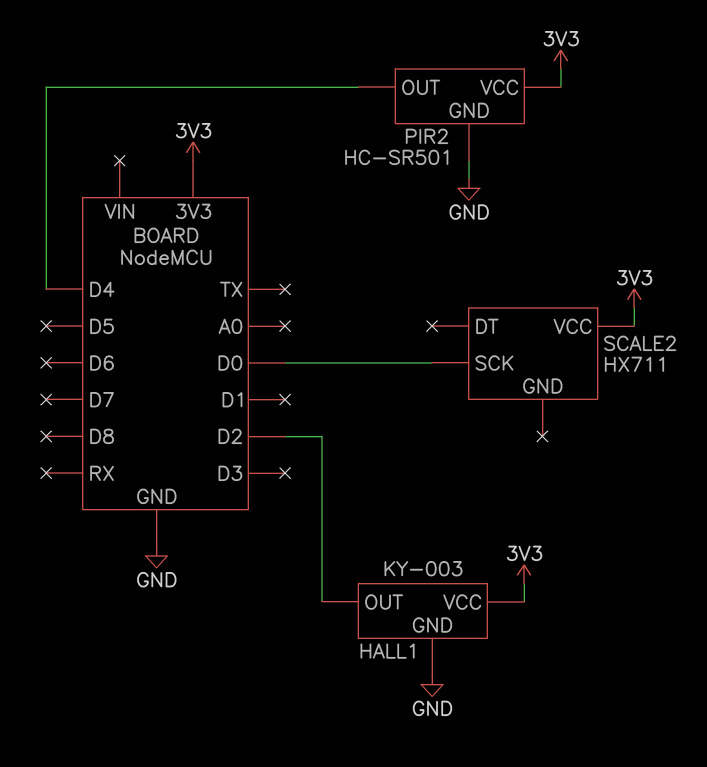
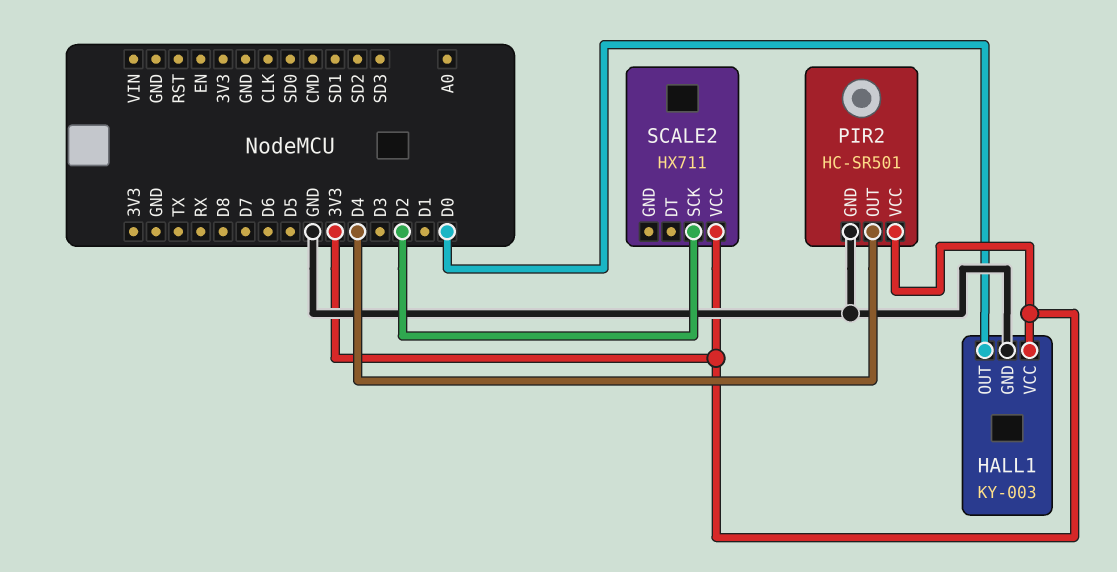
HALL1 pin OUT: D2 -> D0
SCALE2 pin SCK: D0 -> D2

